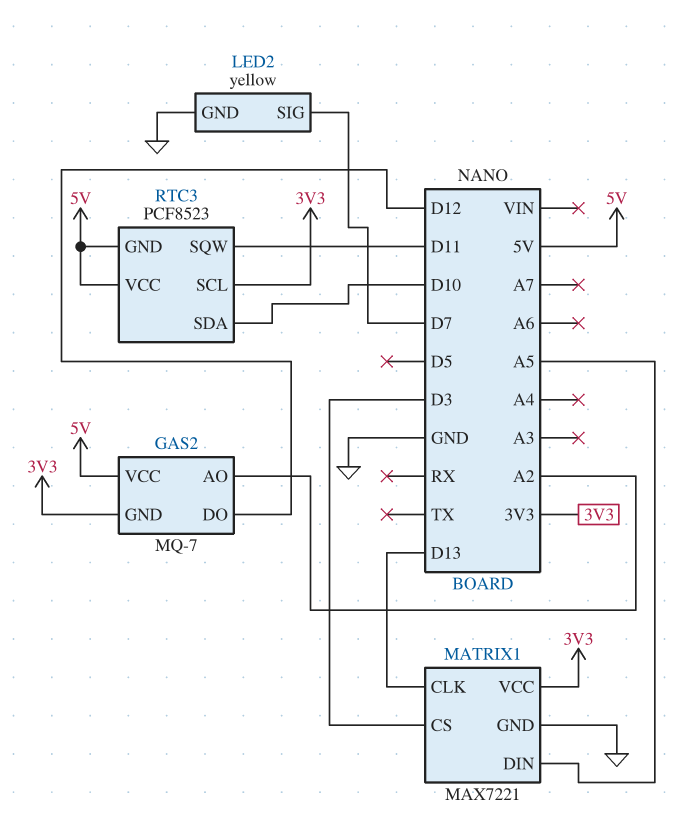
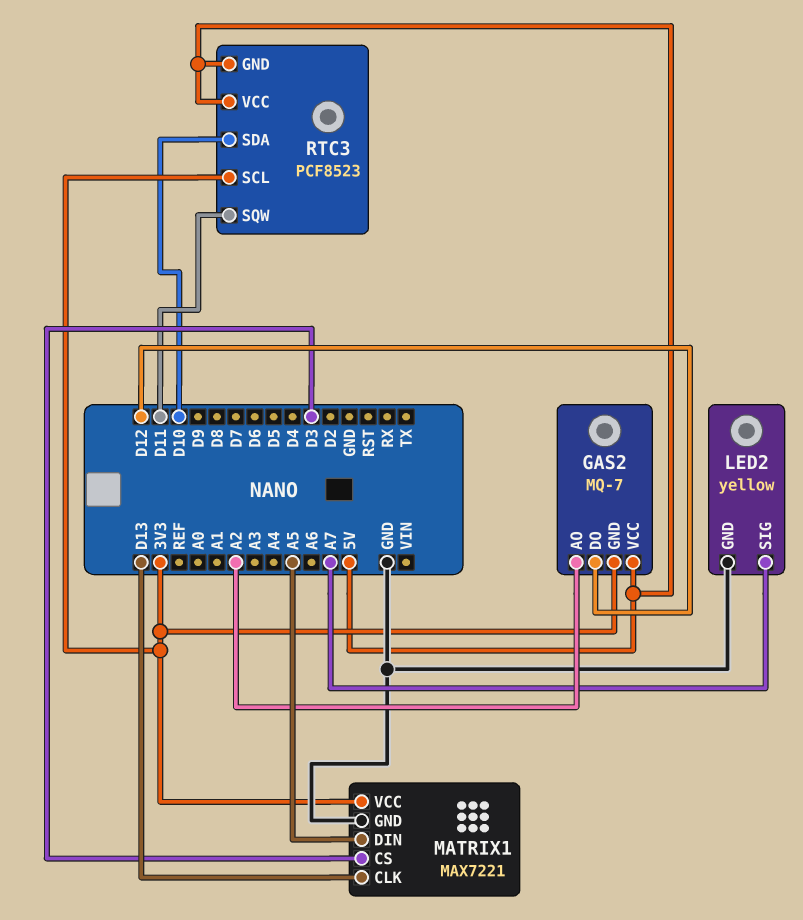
LED2 pin SIG: D7 -> A7

